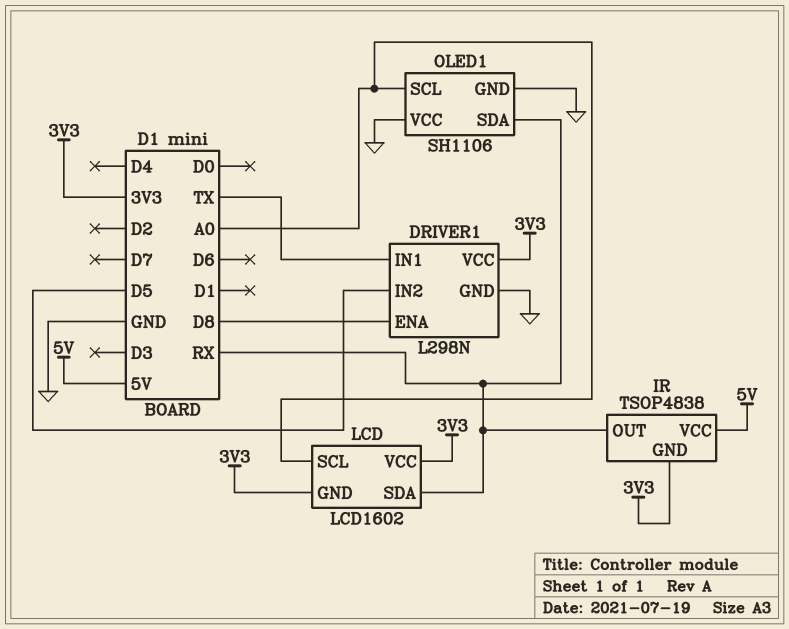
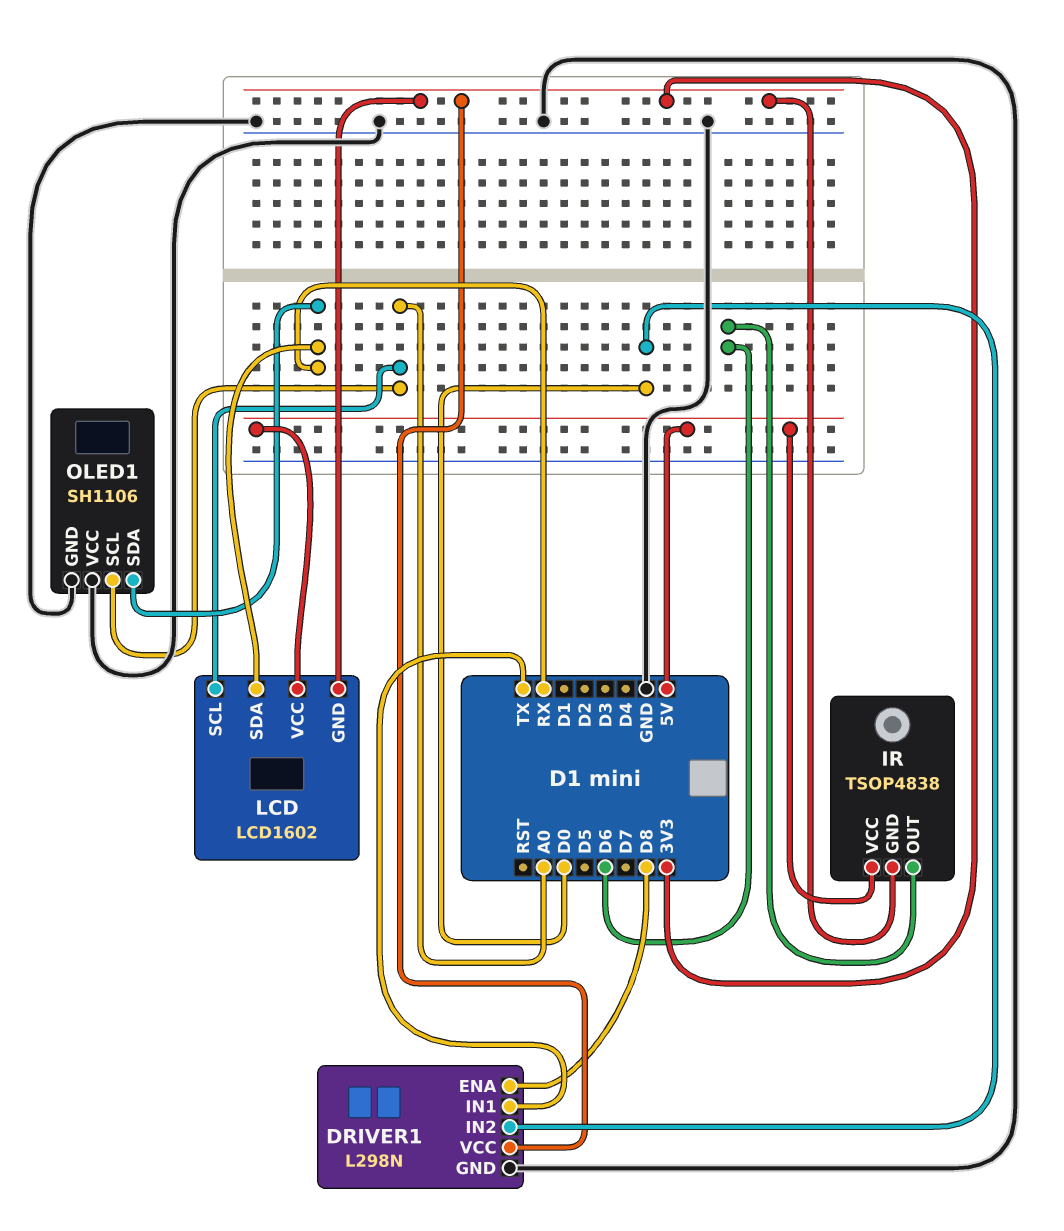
DRIVER1 pin IN2: D5 -> D0
IR pin OUT: RX -> D6
LCD pin VCC: 3V3 -> 5V

